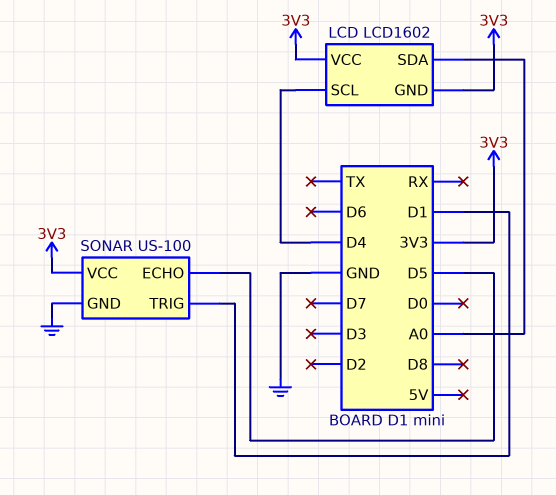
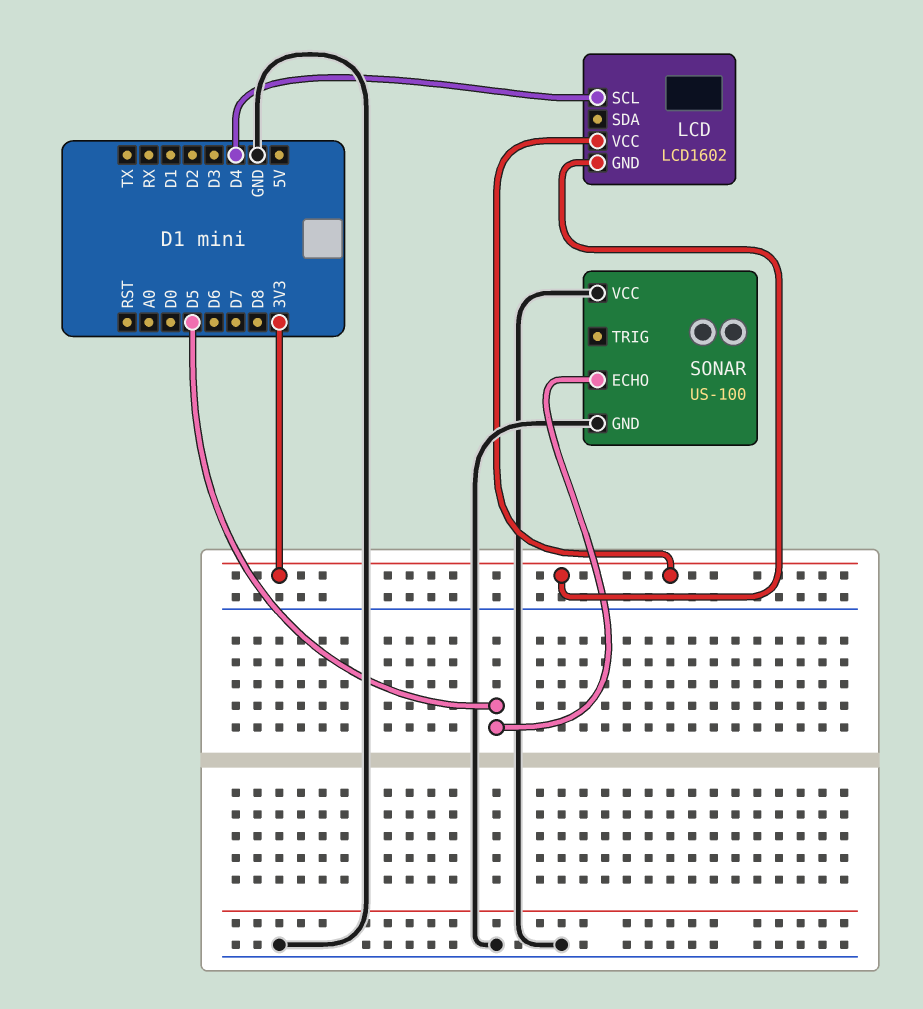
LCD pin SDA: A0 -> none
SONAR pin TRIG: D1 -> none
SONAR pin VCC: 3V3 -> GND

